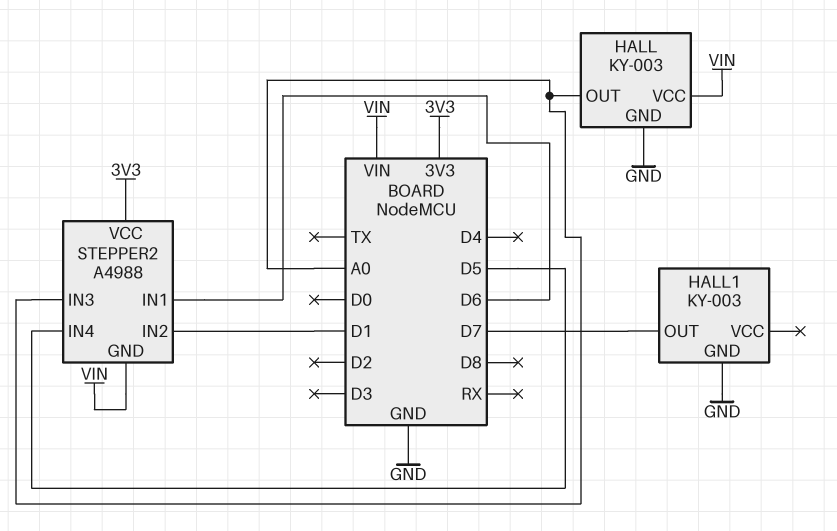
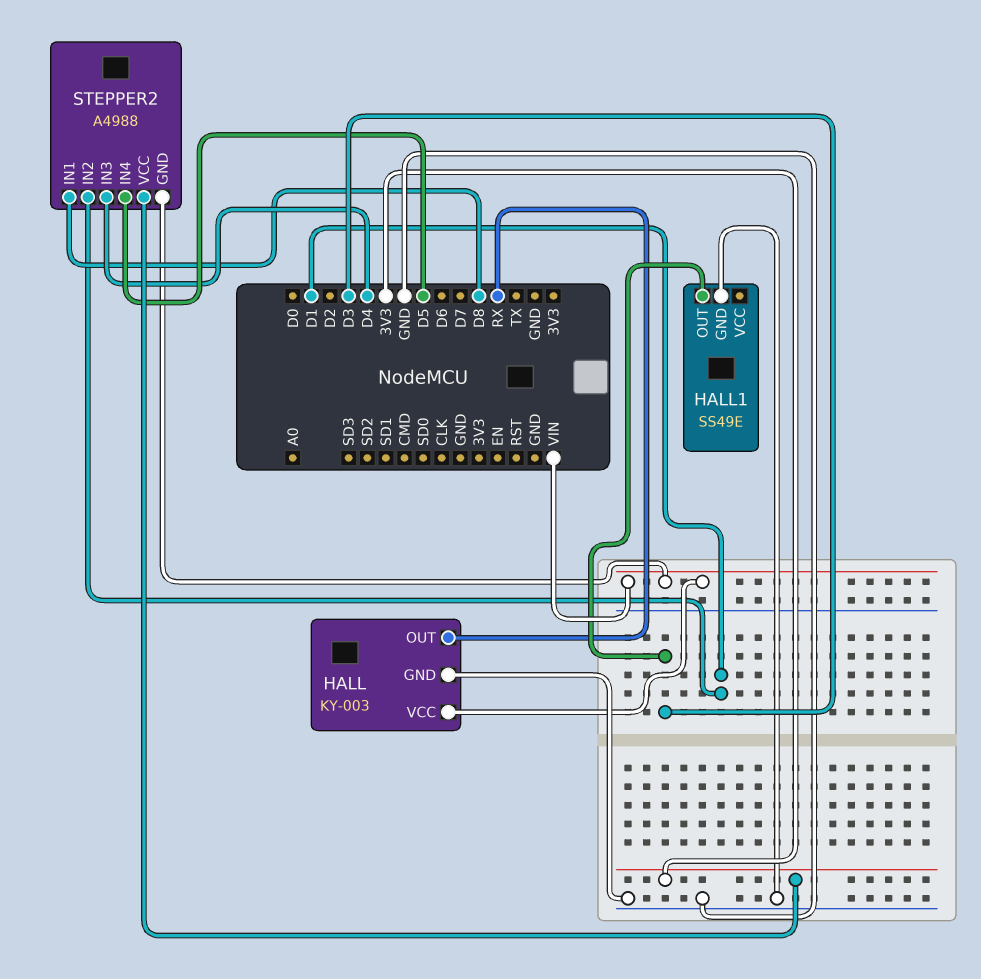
HALL pin OUT: A0 -> RX
HALL1: KY-003 -> SS49E
HALL1 pin OUT: D7 -> D3
STEPPER2 pin IN1: D6 -> D8
STEPPER2 pin IN3: A0 -> D4

